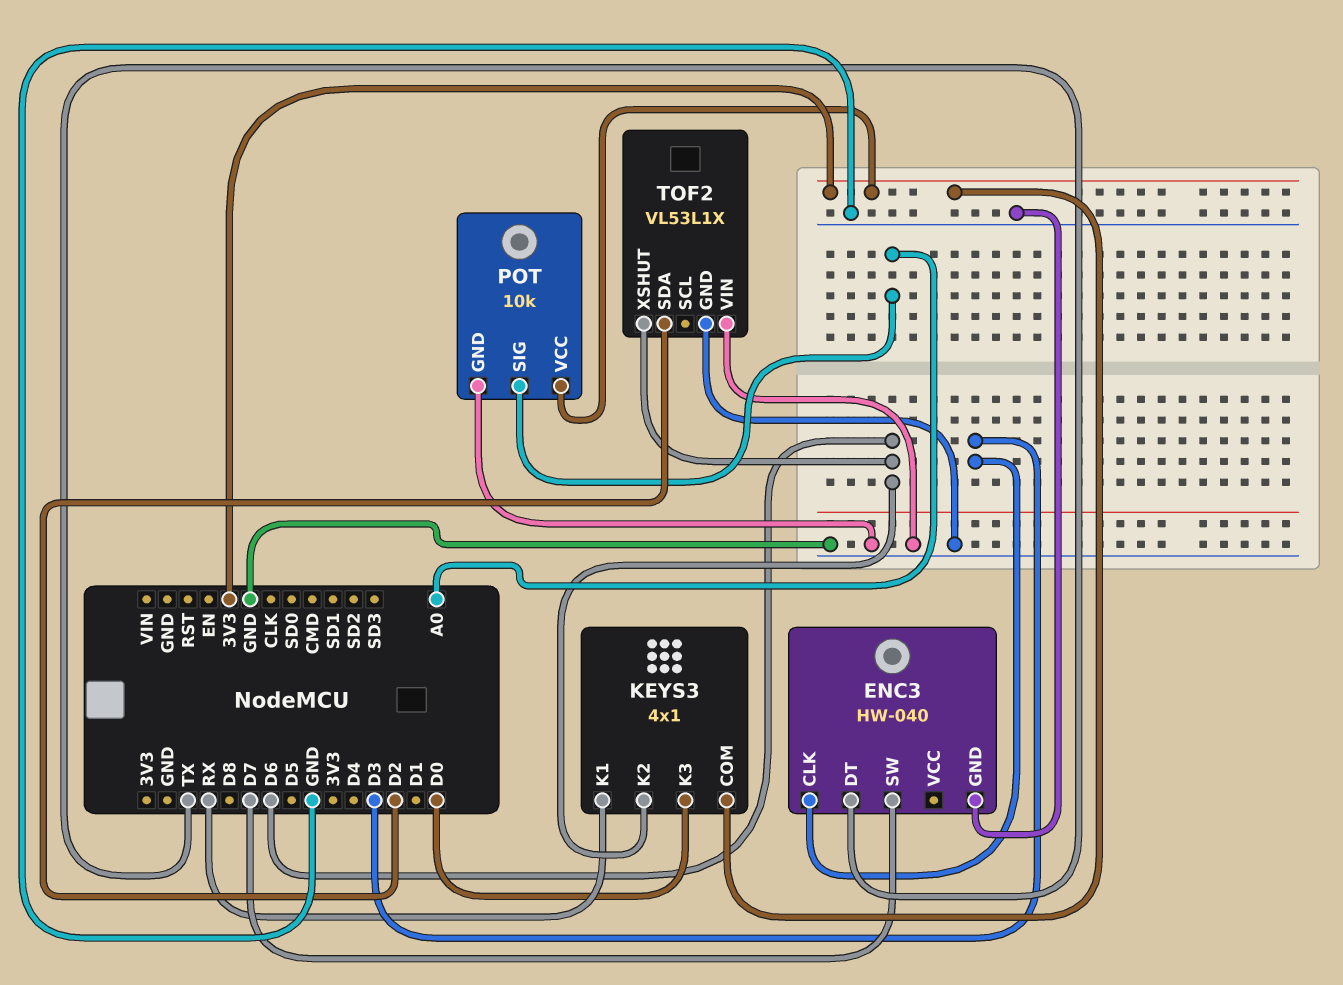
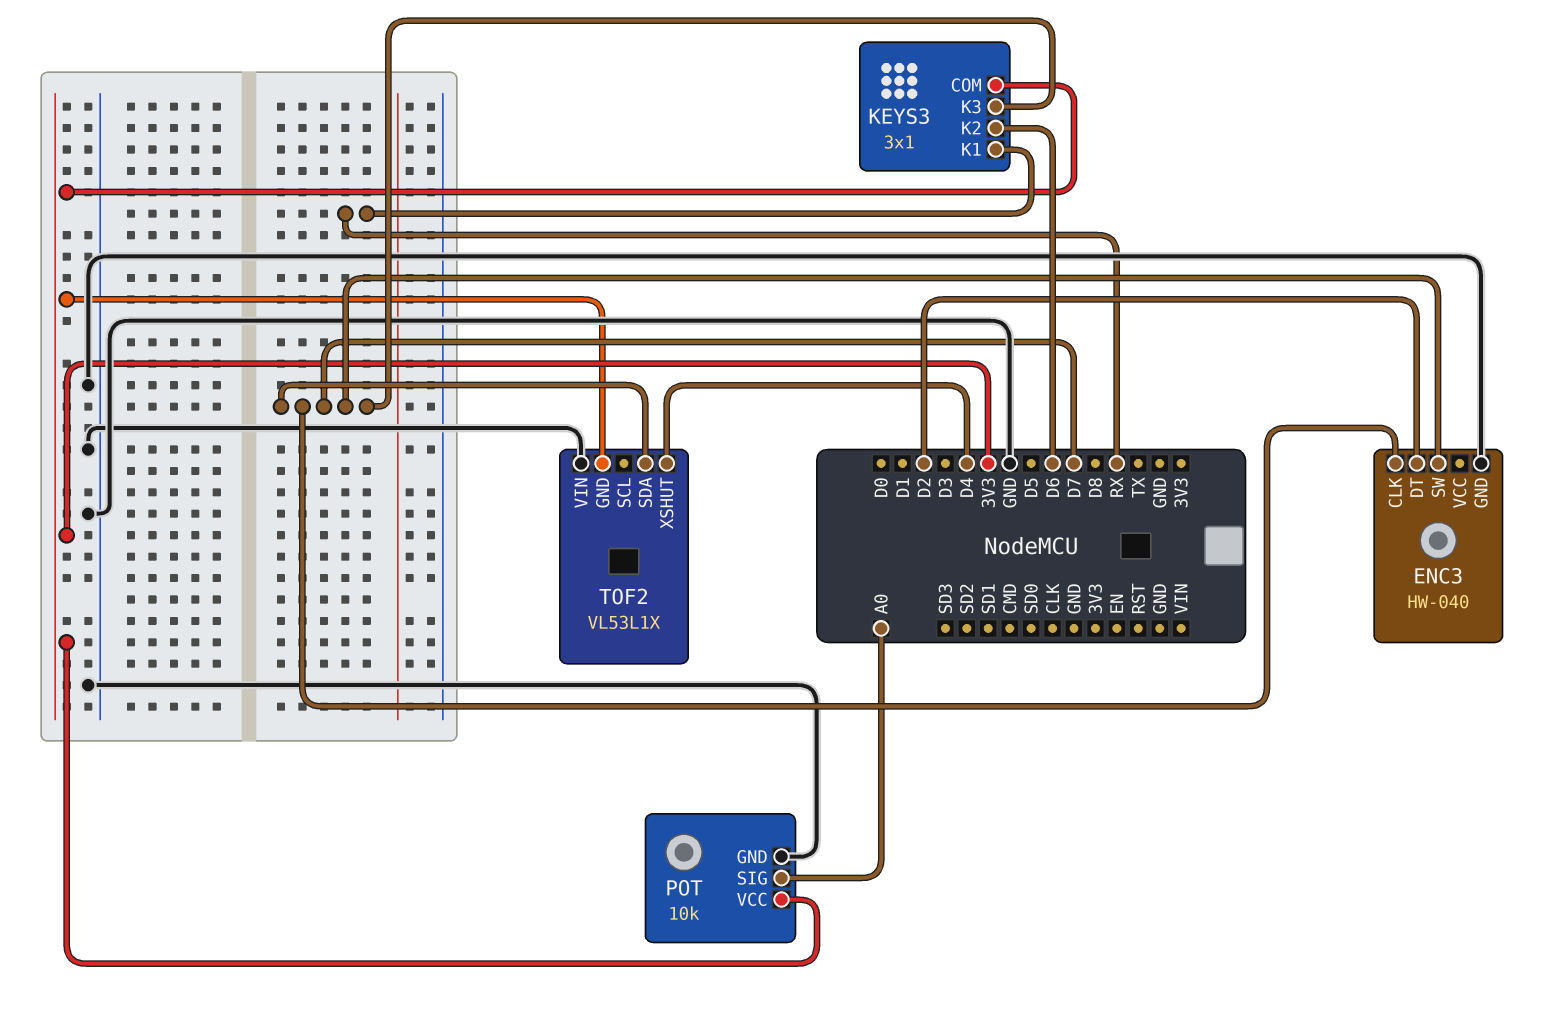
ENC3 pin CLK: D3 -> D7
ENC3 pin DT: TX -> D2
KEYS3: 4x1 -> 3x1
KEYS3 pin K3: D0 -> D7
TOF2 pin GND: GND -> 3V3
TOF2 pin SDA: D2 -> D7
TOF2 pin XSHUT: D6 -> D4

